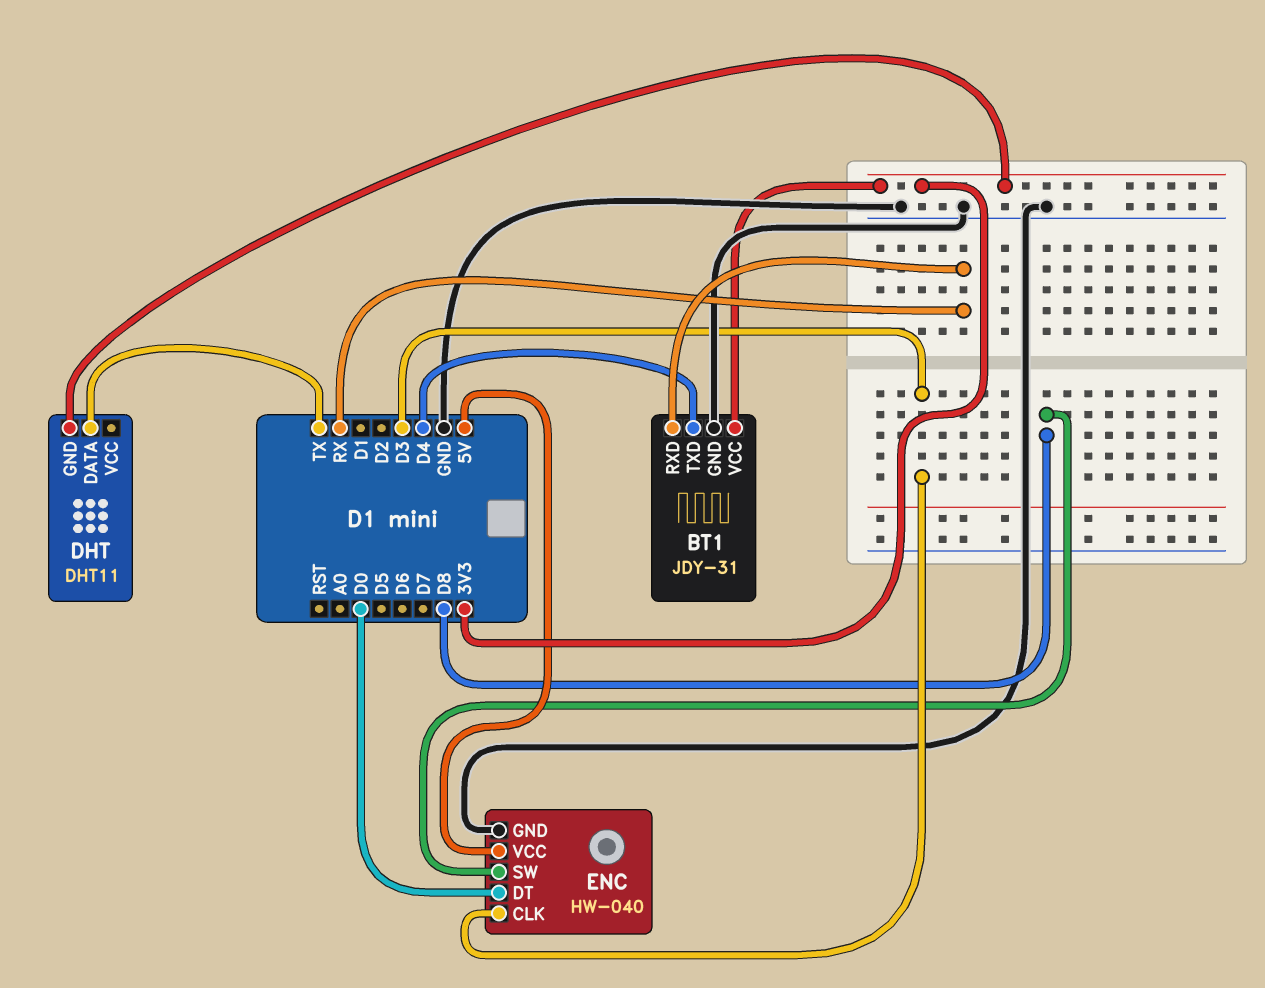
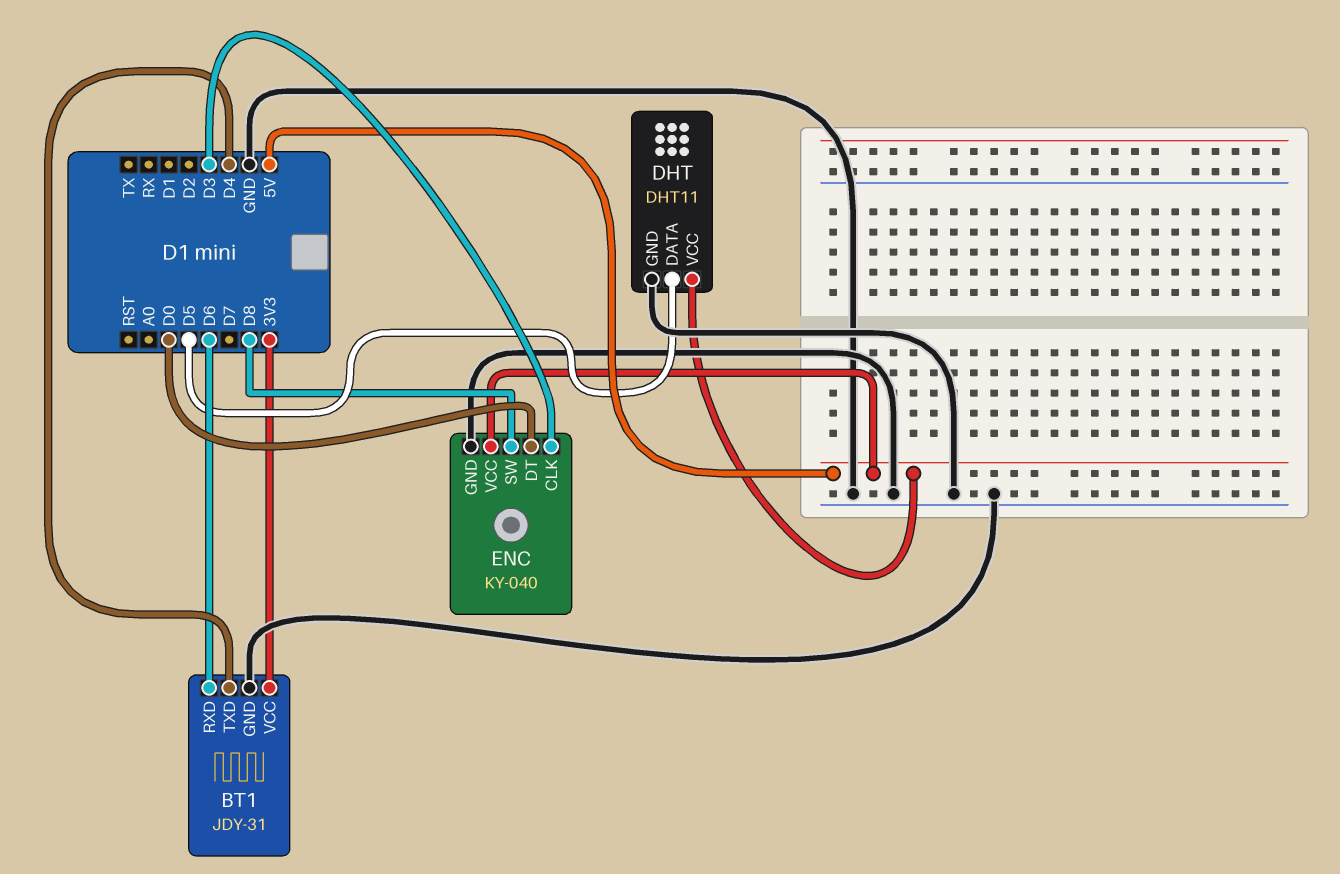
BT1 pin RXD: RX -> D6
DHT pin DATA: TX -> D5
DHT pin GND: 3V3 -> GND
DHT pin VCC: none -> 5V
ENC: HW-040 -> KY-040

